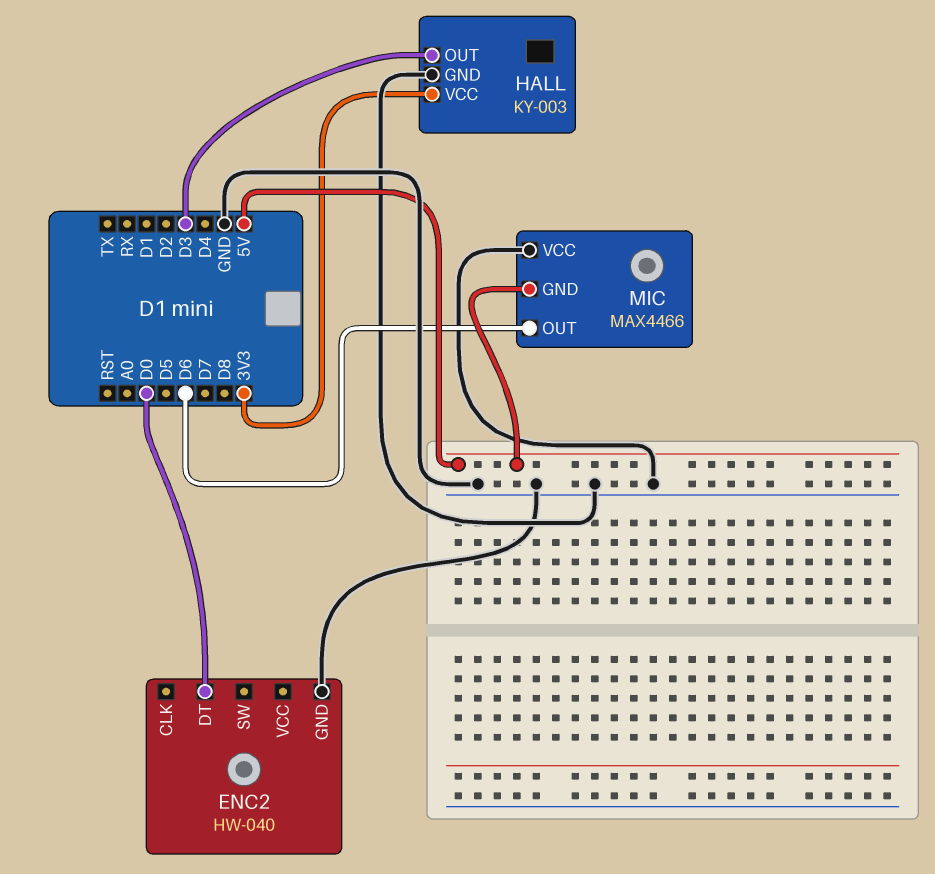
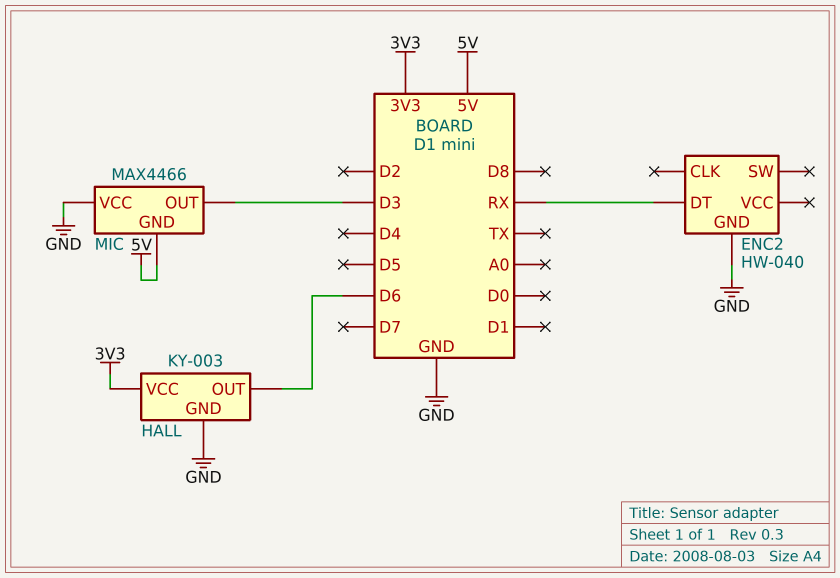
ENC2 pin DT: D0 -> RX
HALL pin OUT: D3 -> D6
MIC pin OUT: D6 -> D3

